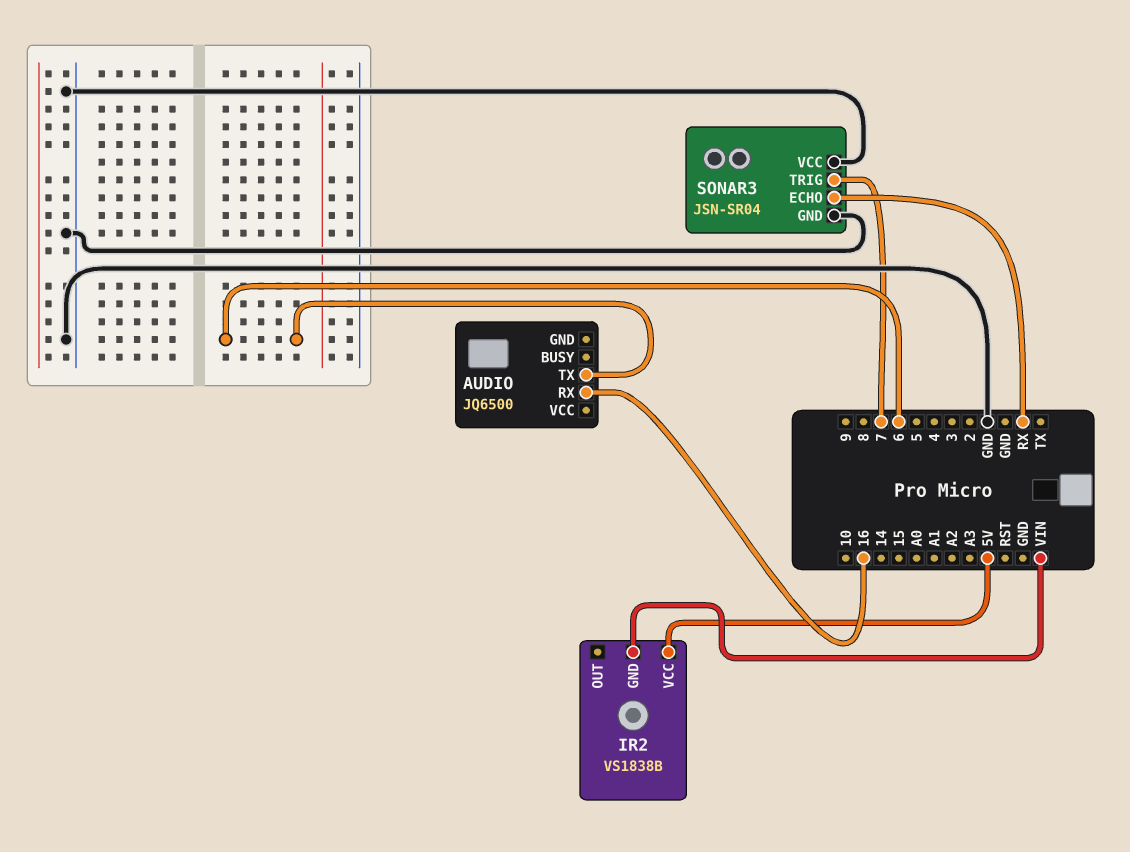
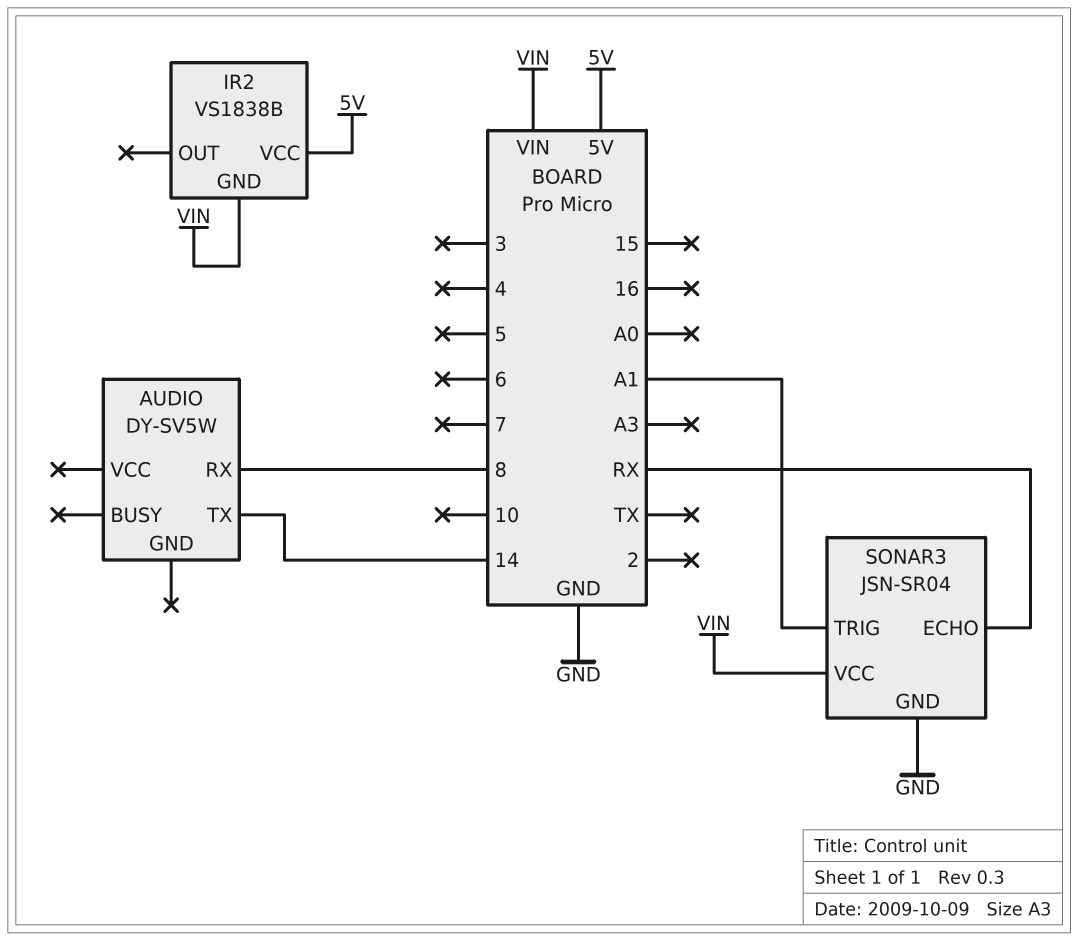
AUDIO: JQ6500 -> DY-SV5W
AUDIO pin RX: 16 -> 8
AUDIO pin TX: 6 -> 14
SONAR3 pin TRIG: 7 -> A1
SONAR3 pin VCC: GND -> VIN

